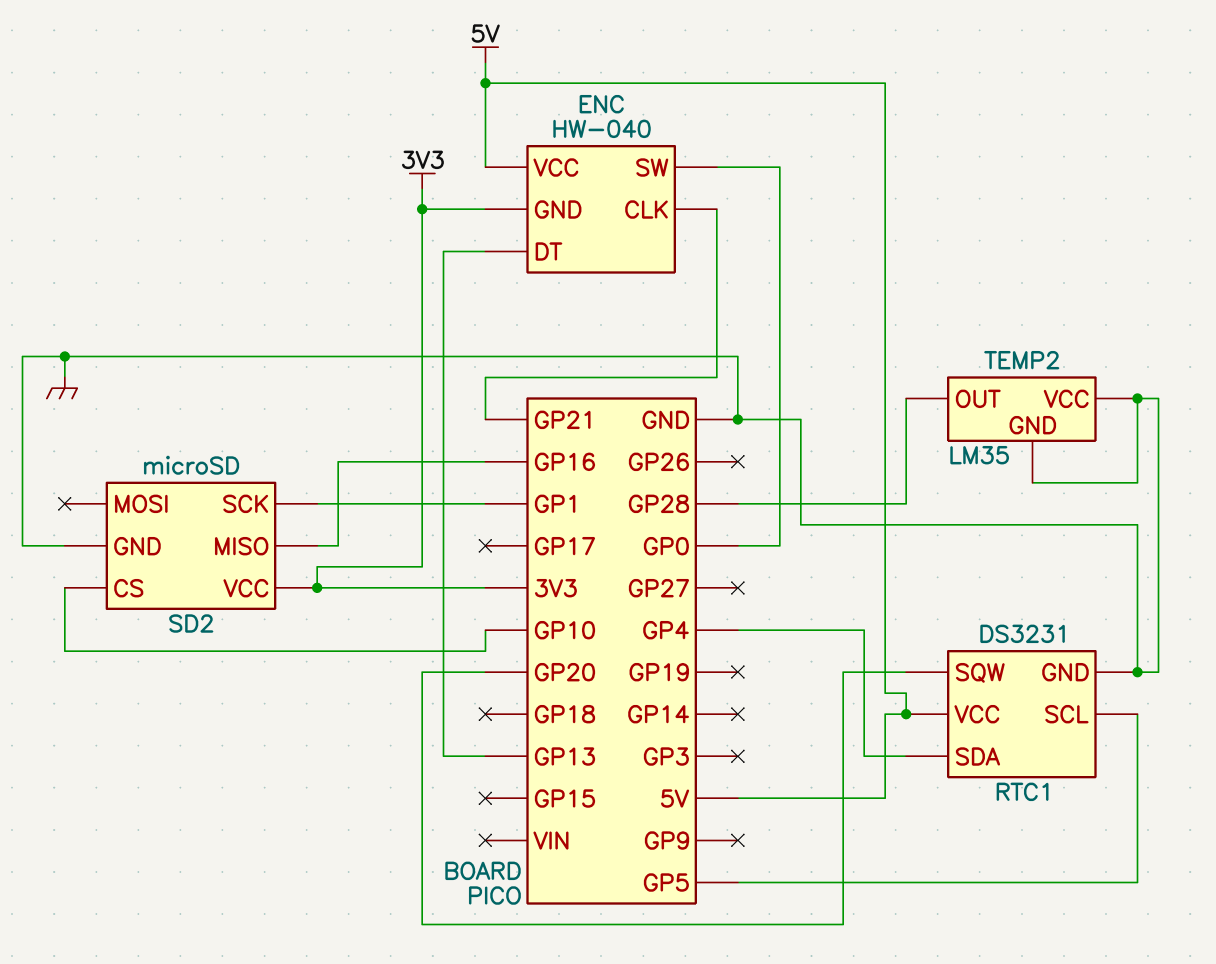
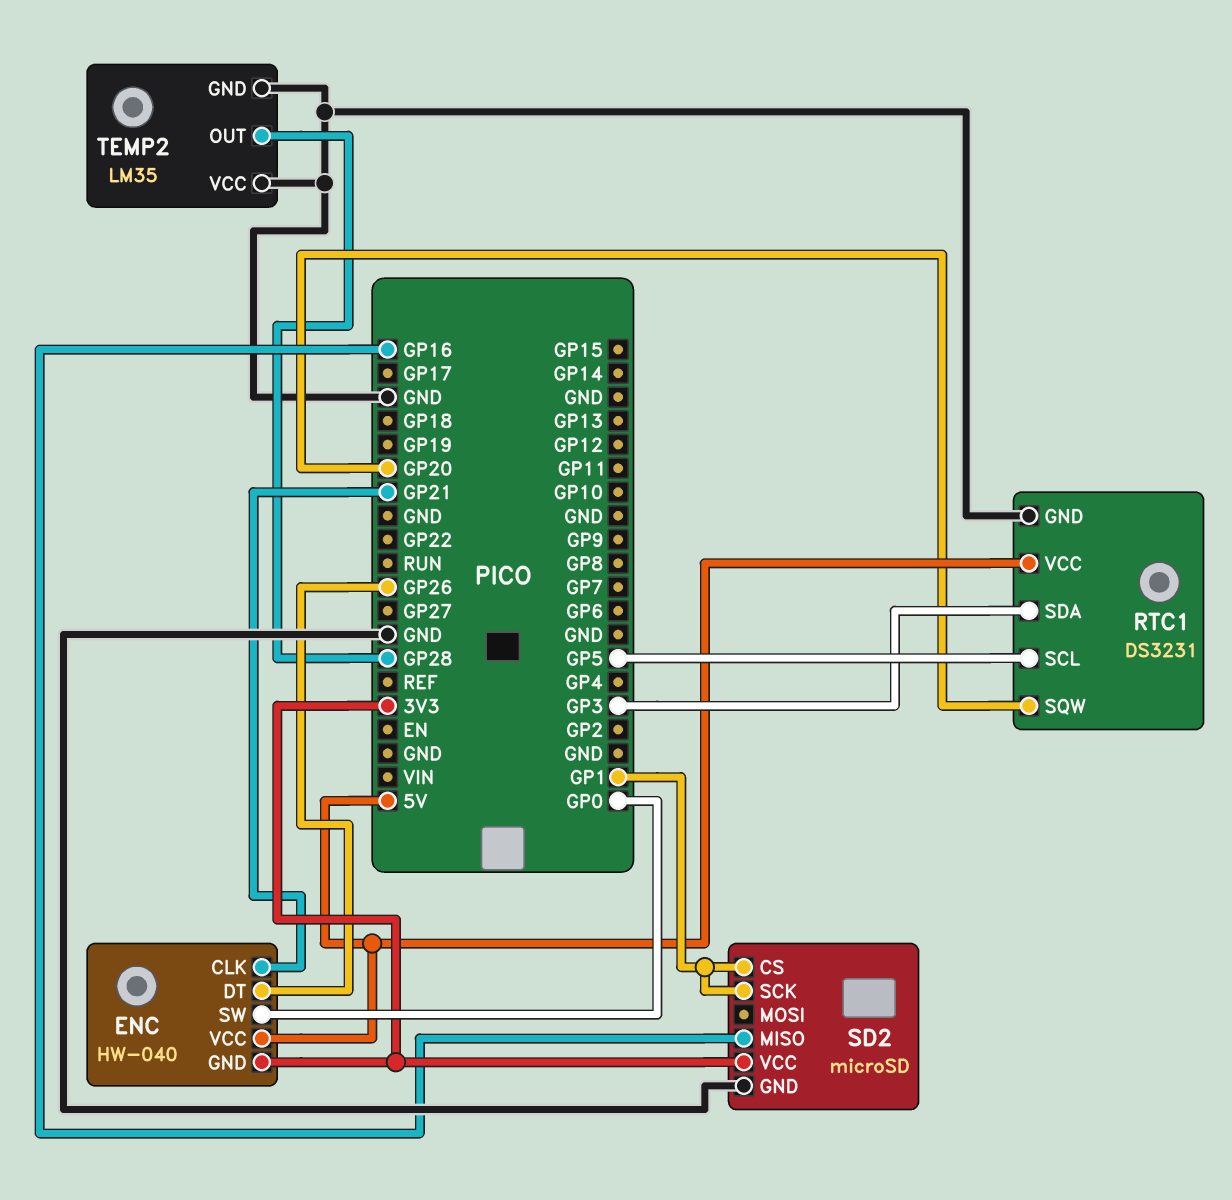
ENC pin DT: GP13 -> GP26
RTC1 pin SDA: GP4 -> GP3
SD2 pin CS: GP10 -> GP1

